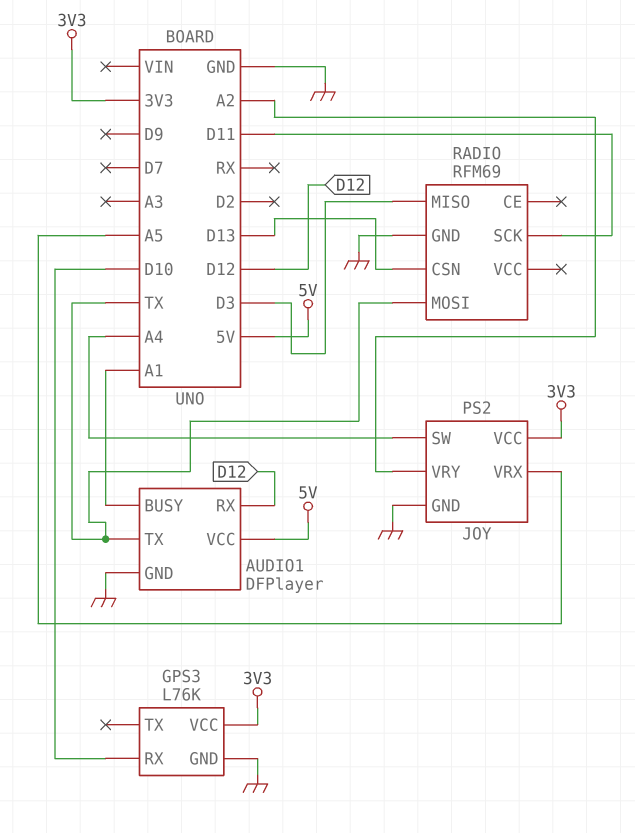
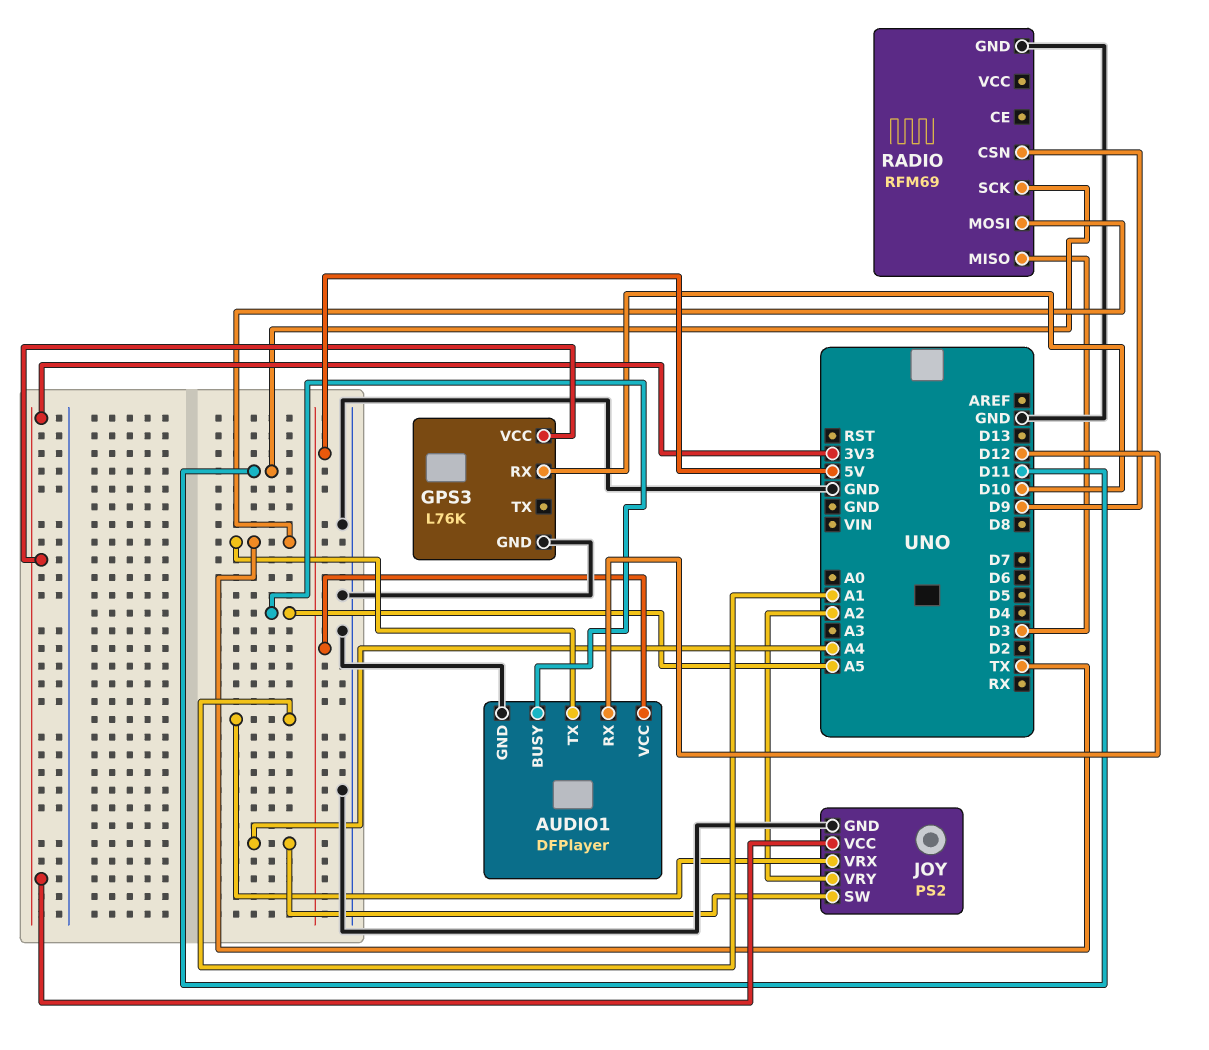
AUDIO1 pin BUSY: A1 -> A5
JOY pin VRX: A5 -> A1
RADIO pin CSN: D13 -> D9

